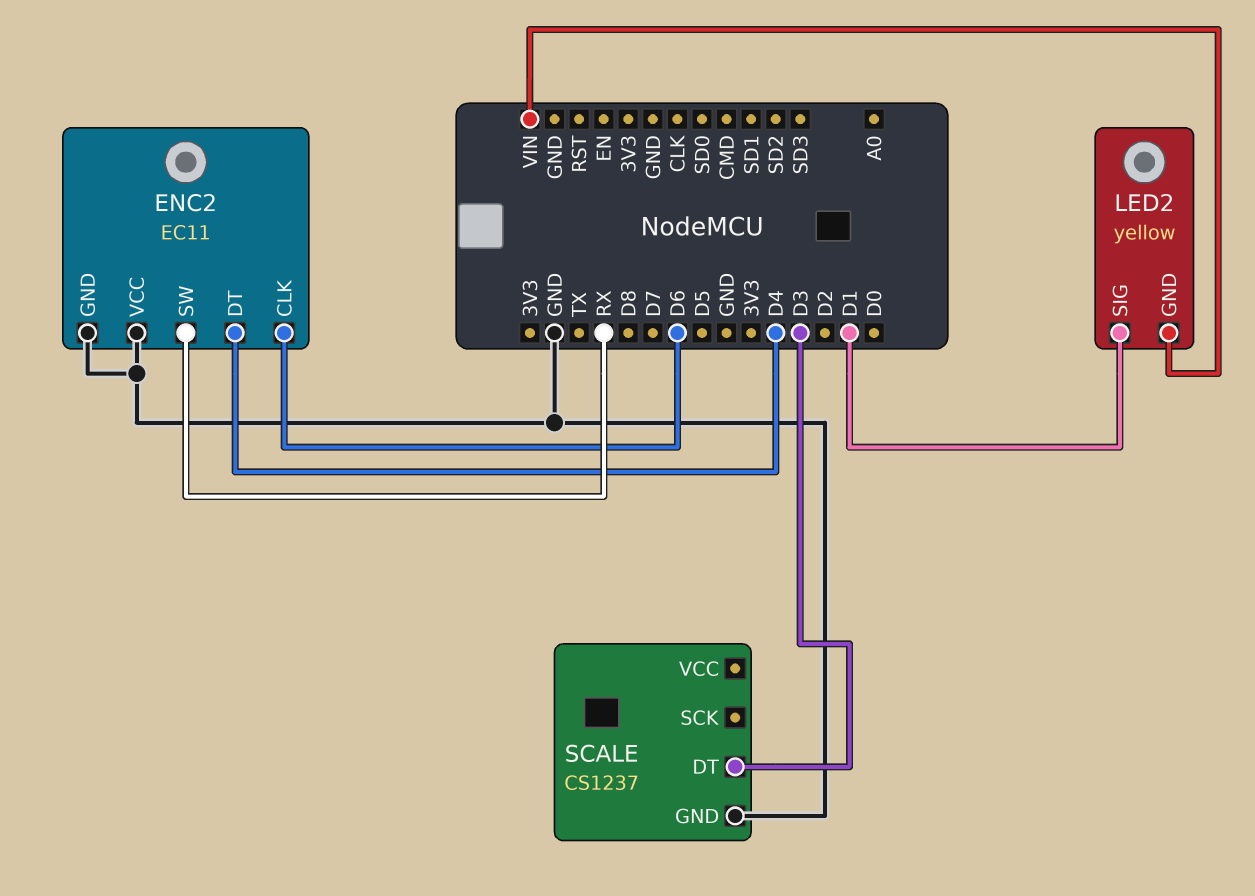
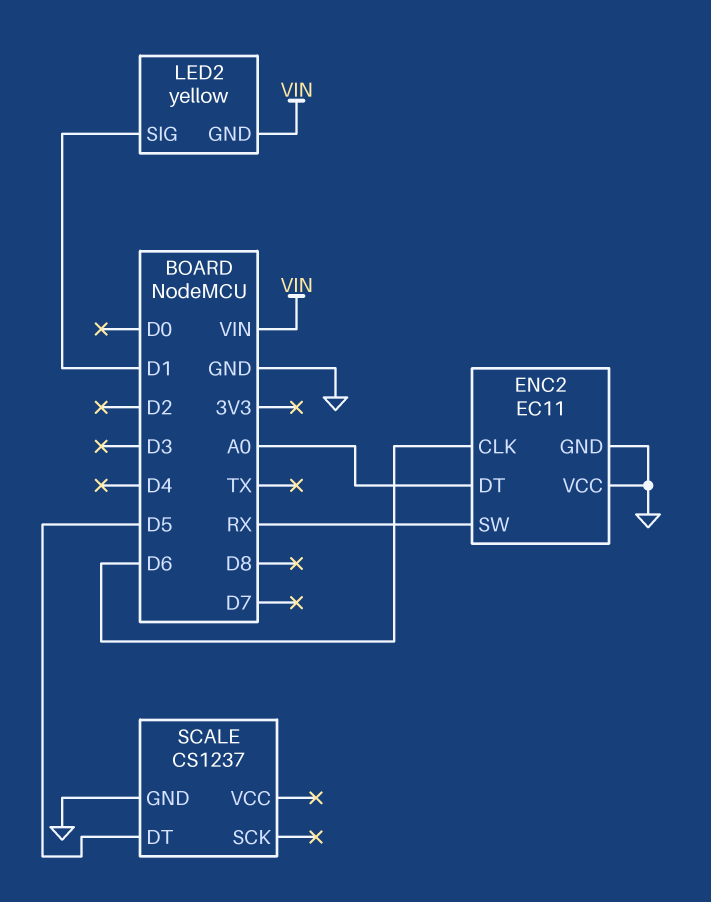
ENC2 pin DT: D4 -> A0
SCALE pin DT: D3 -> D5

